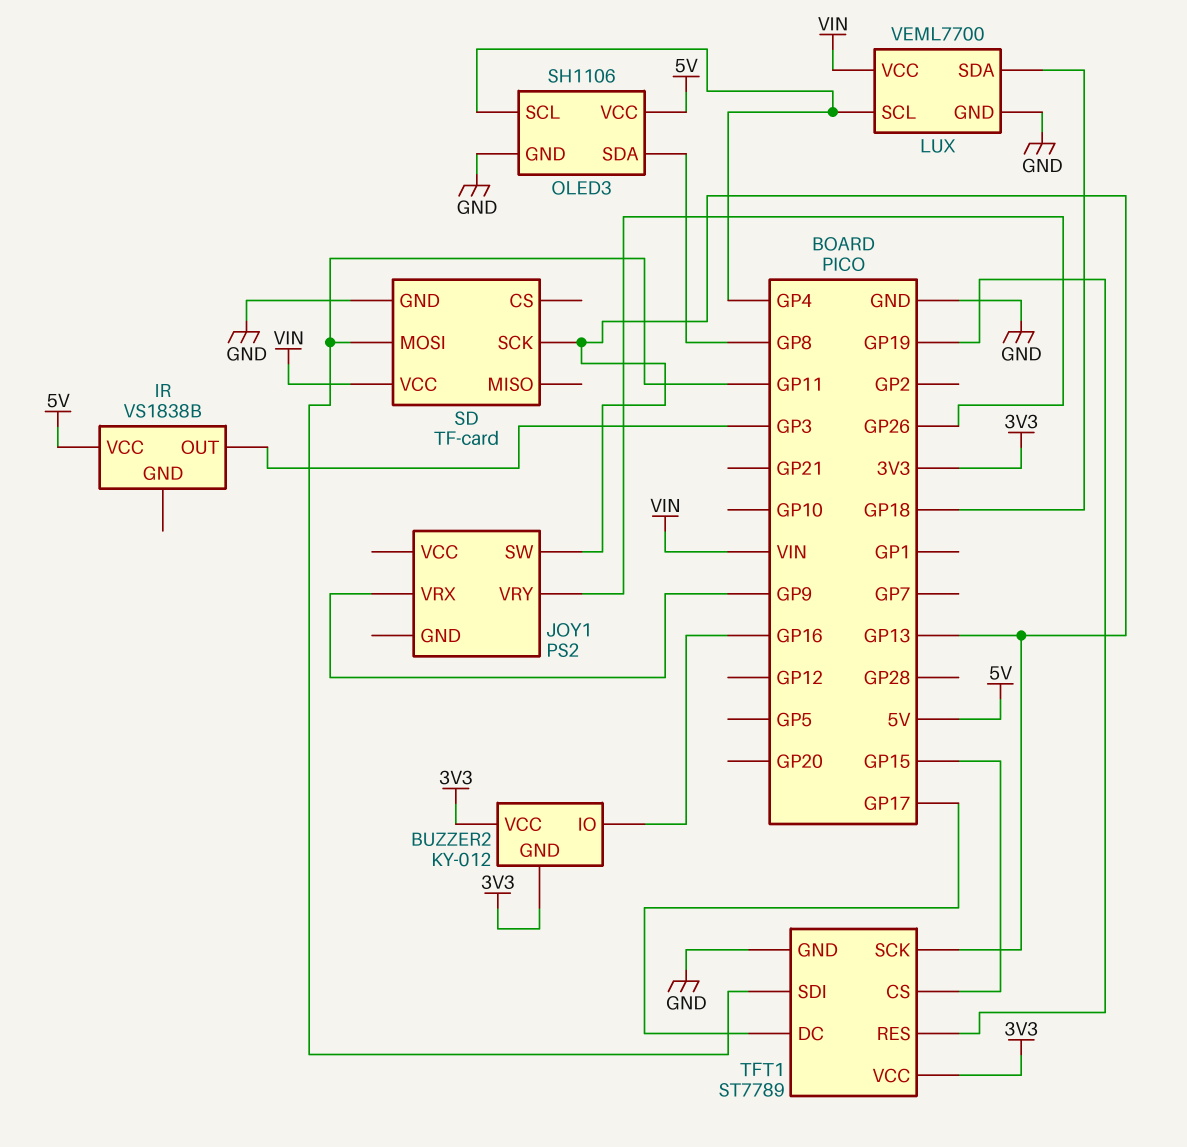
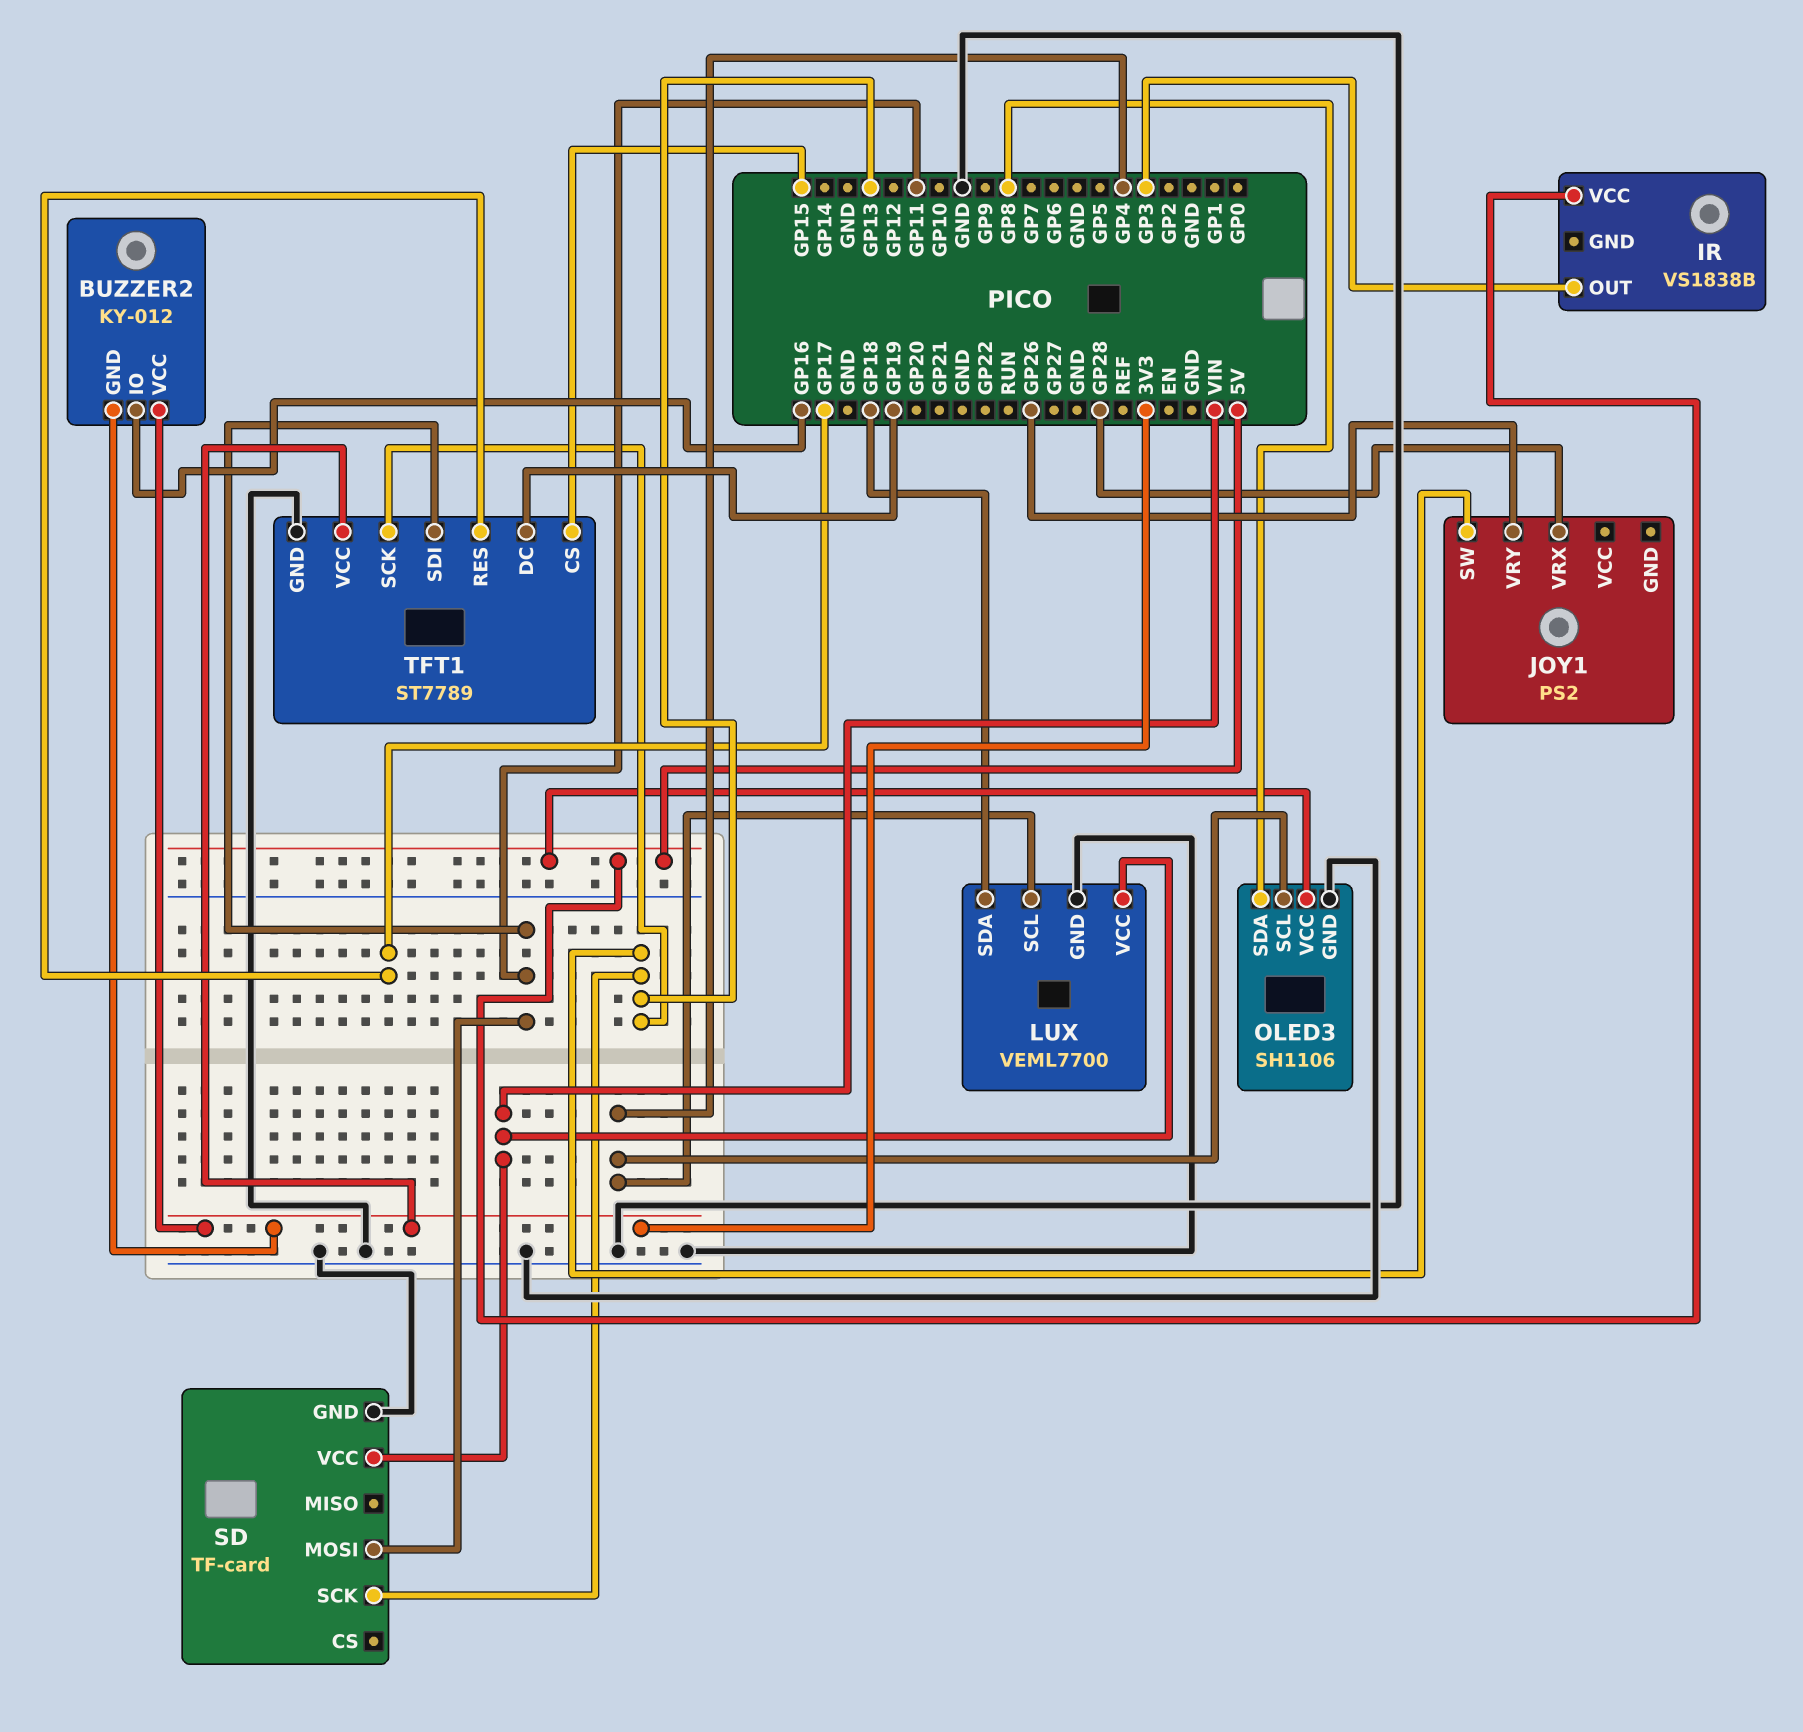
JOY1 pin VRX: GP9 -> GP28
TFT1 pin DC: GP17 -> GP19
TFT1 pin RES: GP19 -> GP17

